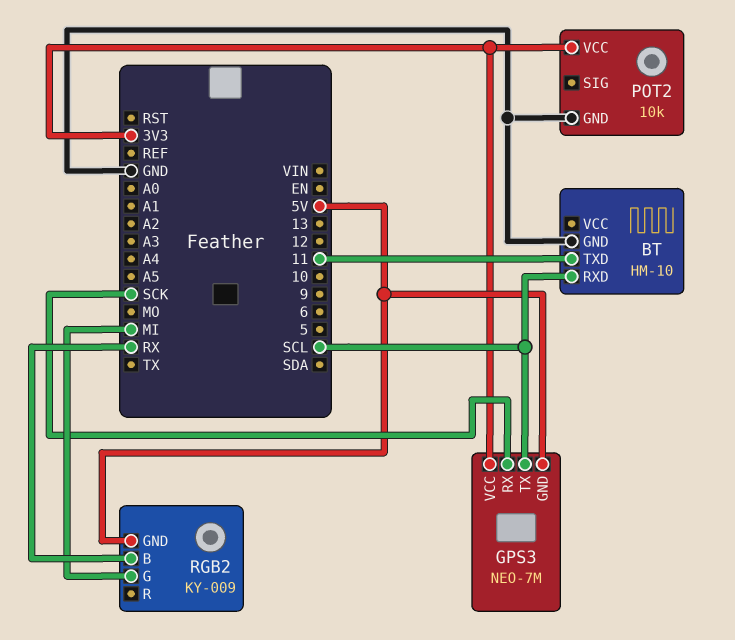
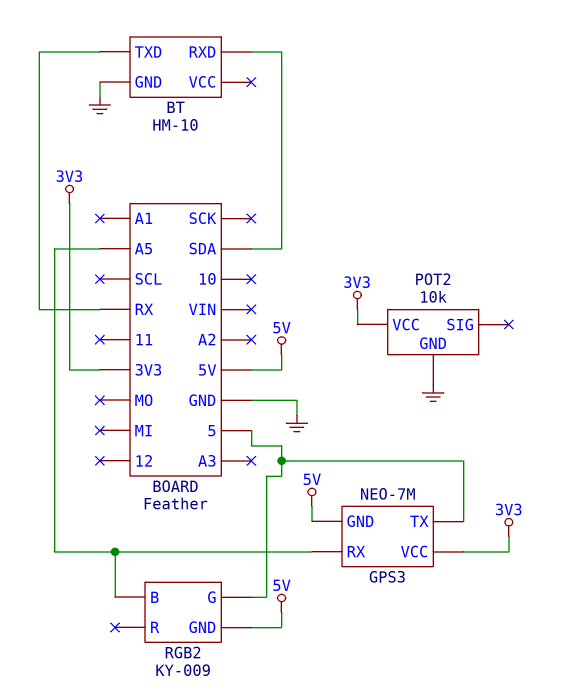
BT pin RXD: SCL -> SDA
BT pin TXD: 11 -> RX
GPS3 pin RX: SCK -> A5
GPS3 pin TX: SCL -> 5
RGB2 pin B: RX -> A5
RGB2 pin G: MI -> 5

